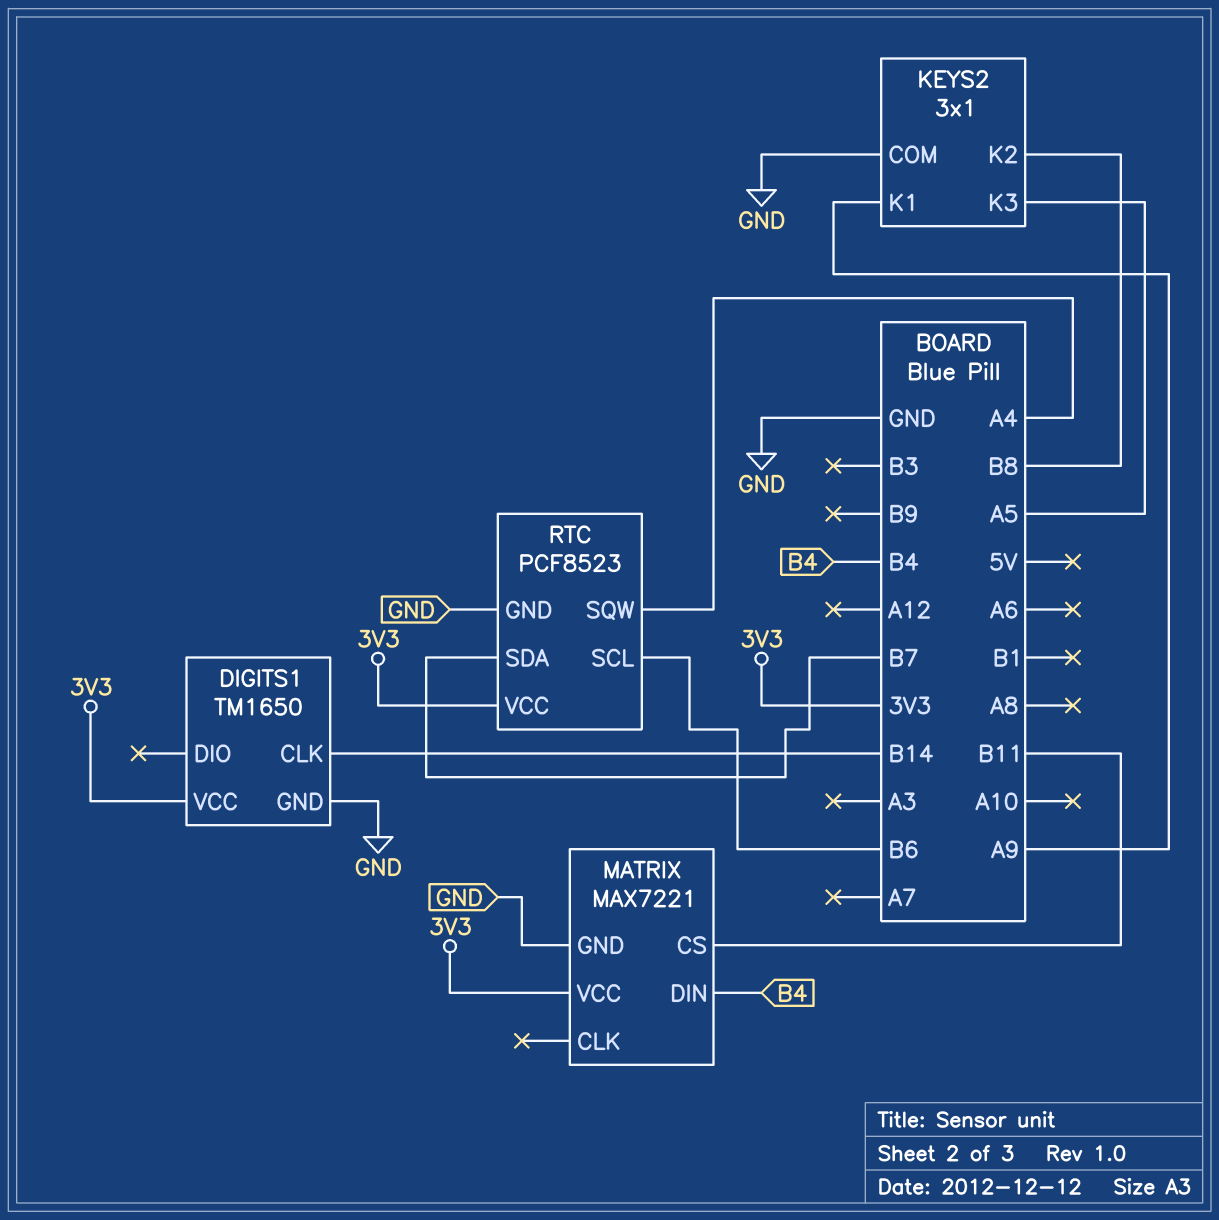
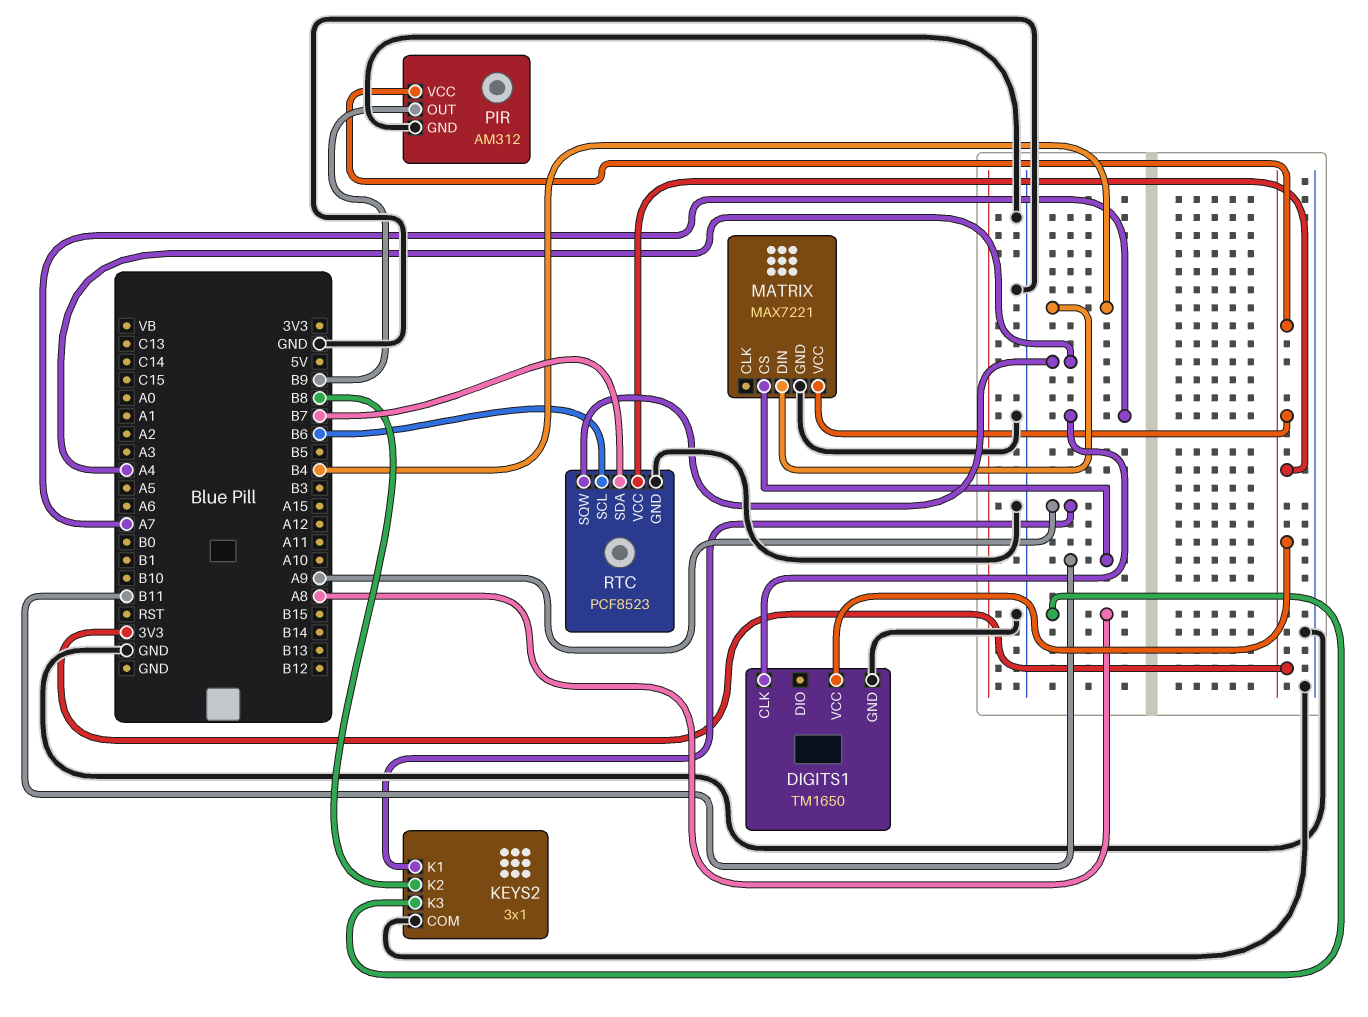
DIGITS1 pin CLK: B14 -> A7
KEYS2 pin K3: A5 -> A8
PIR: none -> AM312
PIR pin GND: none -> GND
PIR pin OUT: none -> B9
PIR pin VCC: none -> 3V3

